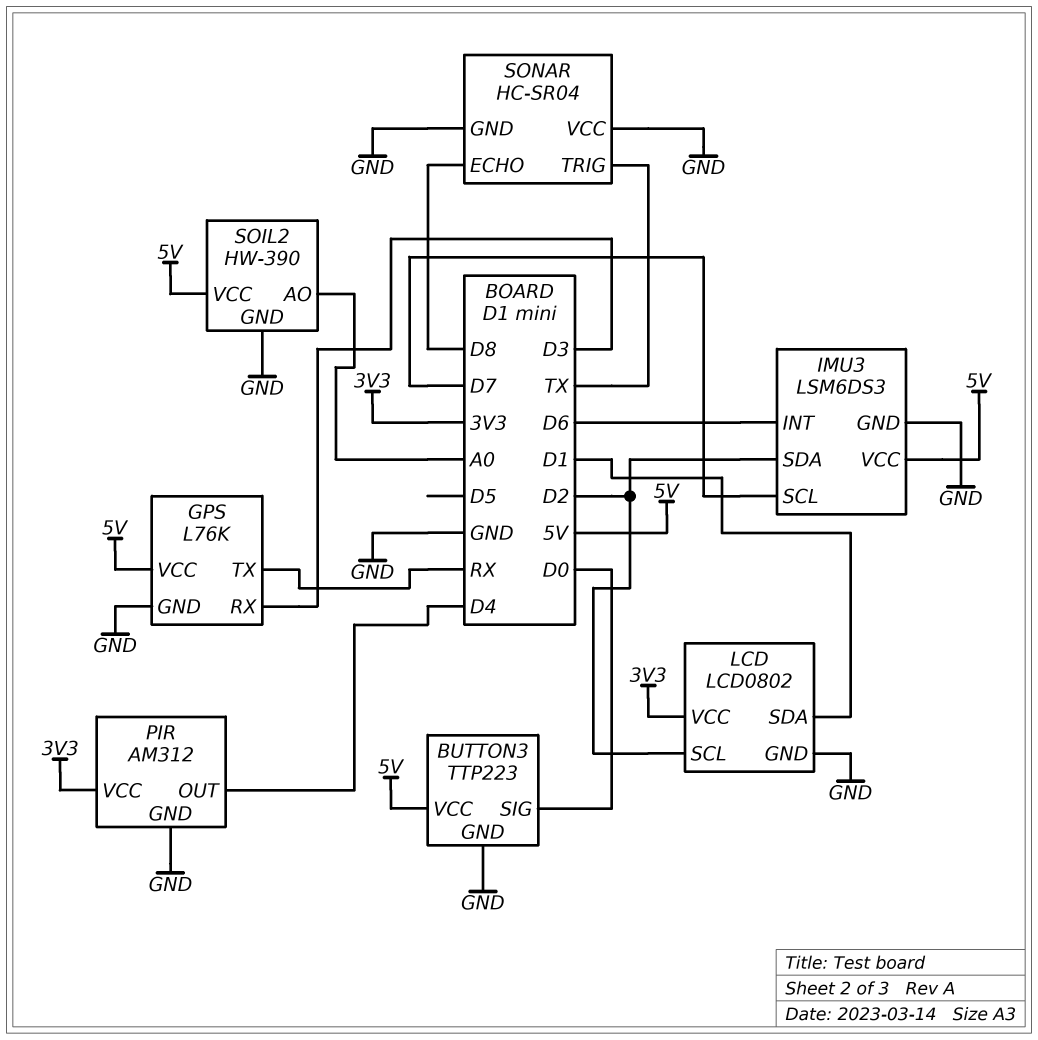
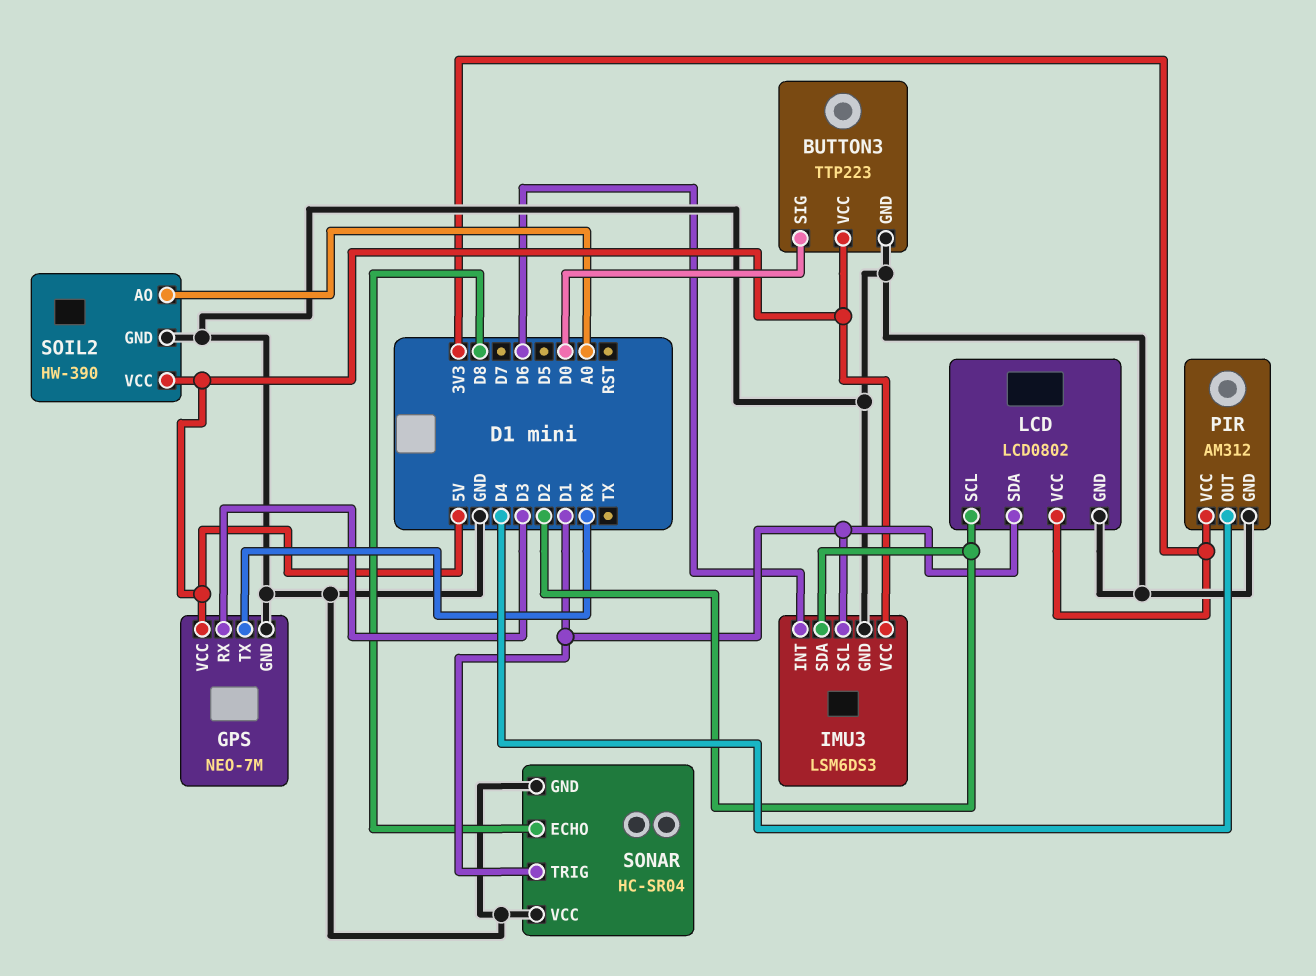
GPS: L76K -> NEO-7M
IMU3 pin SCL: D7 -> D1
SONAR pin TRIG: TX -> D1

